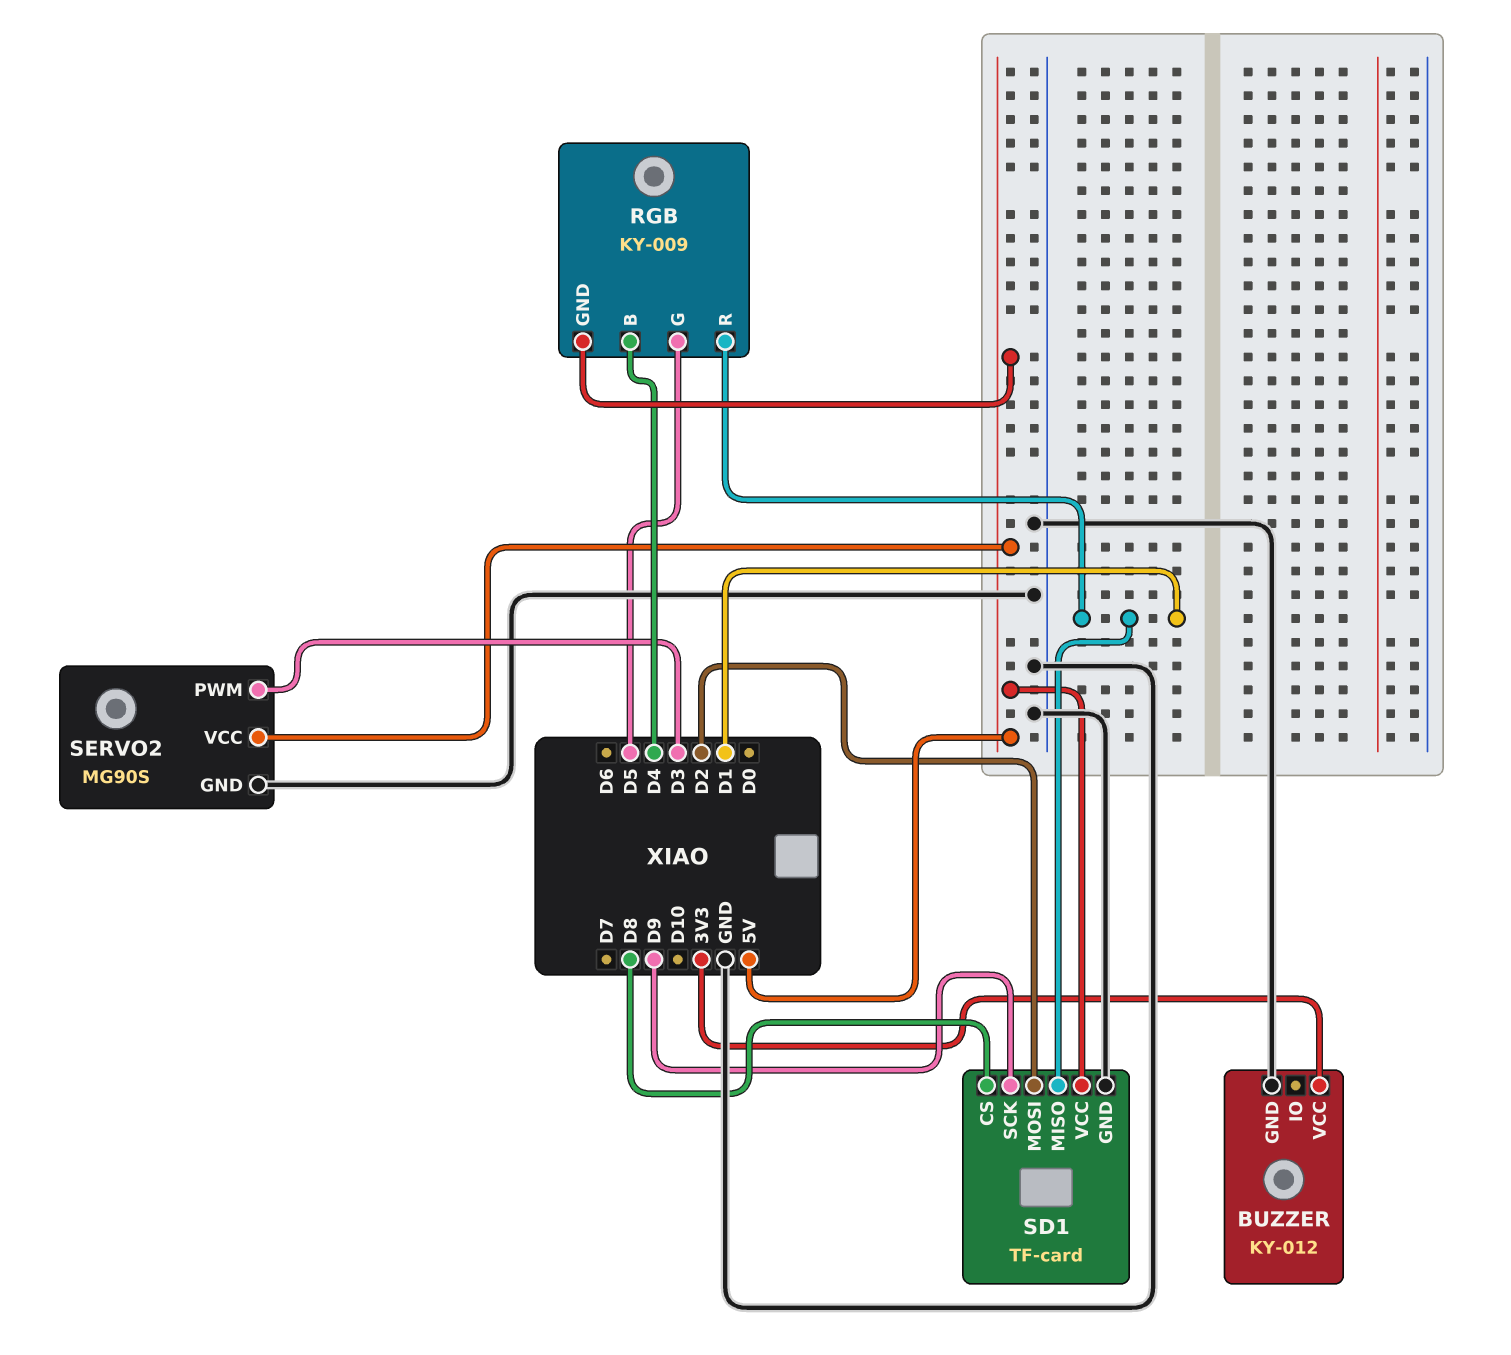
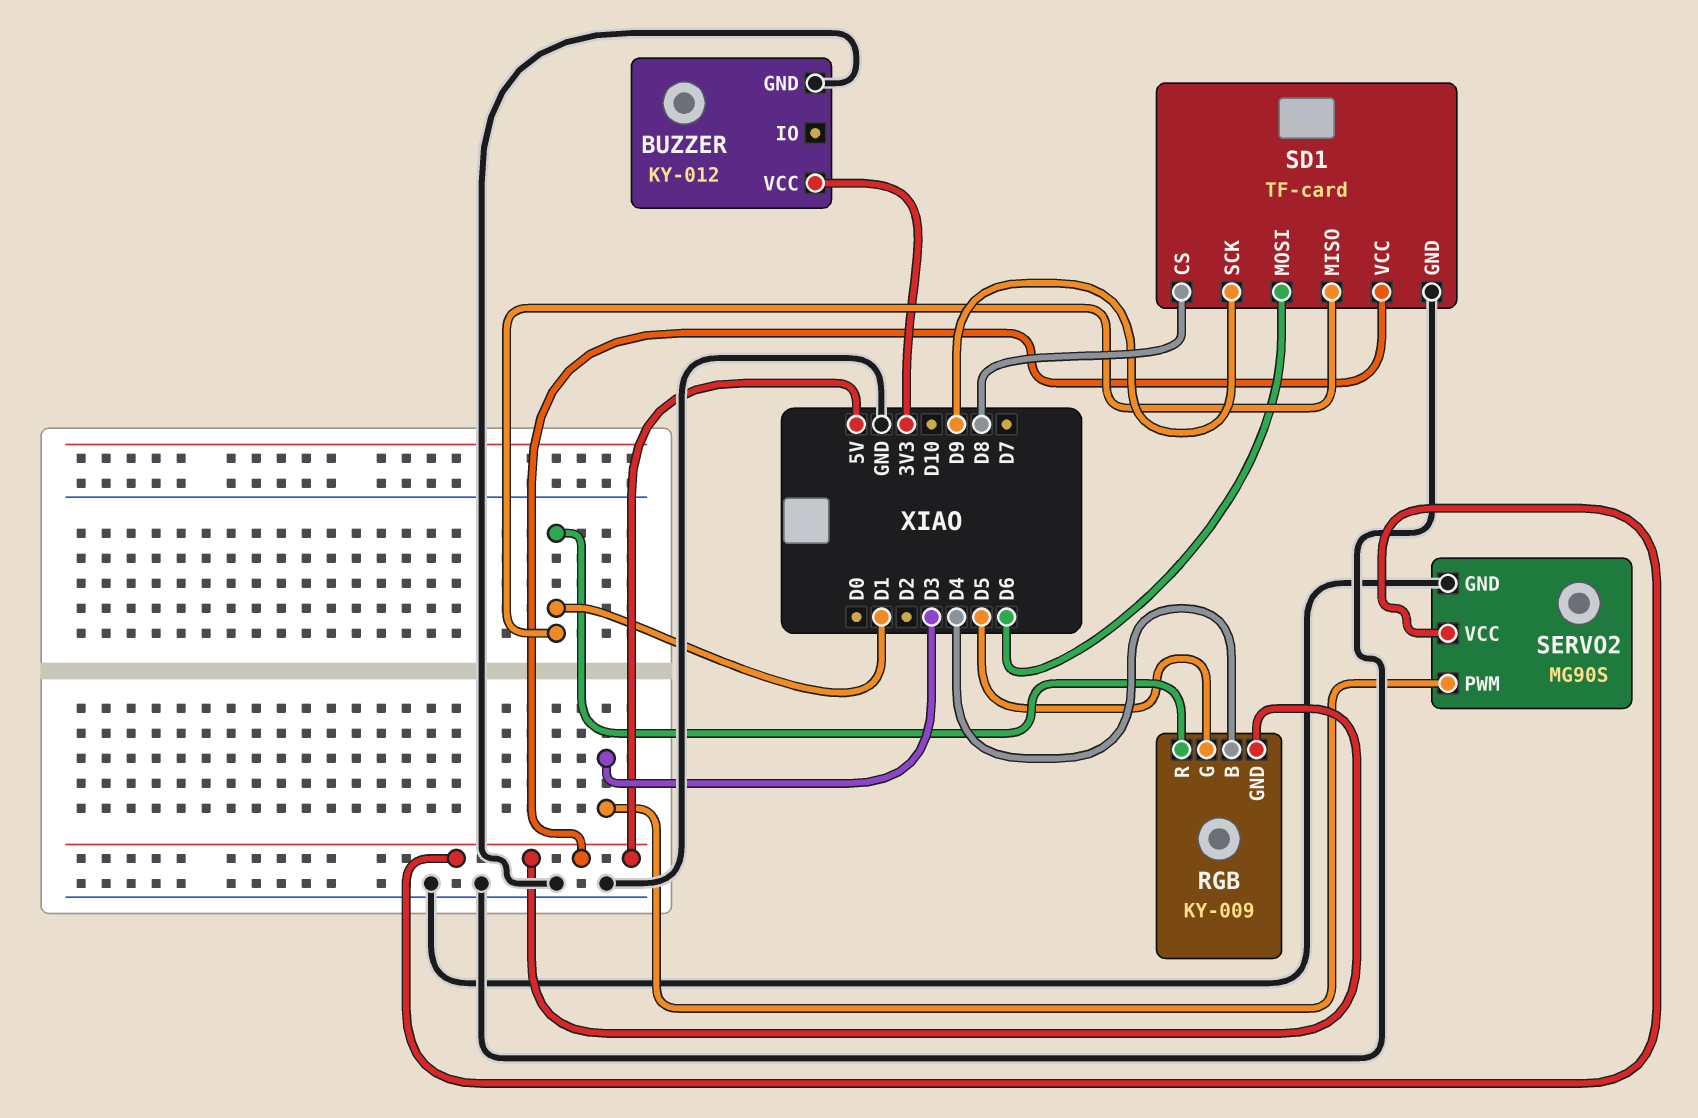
SD1 pin MOSI: D2 -> D6

